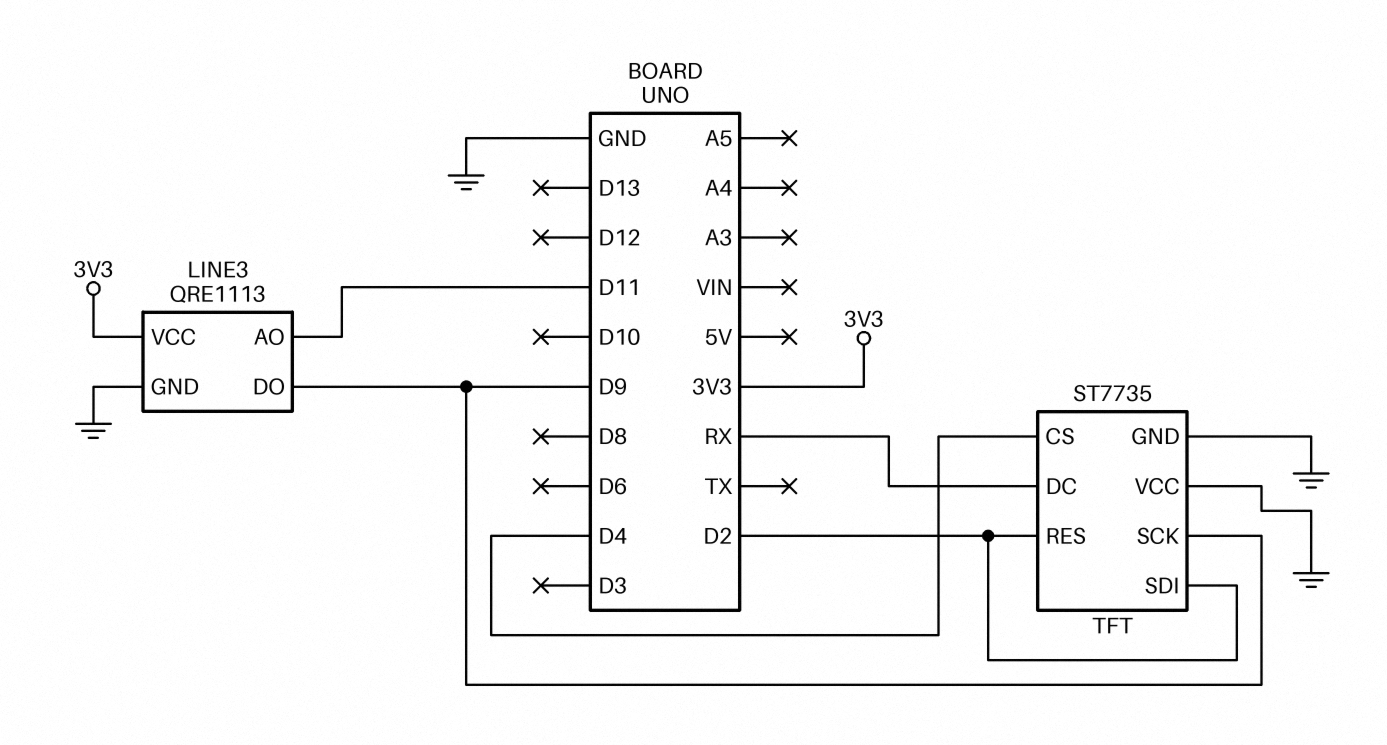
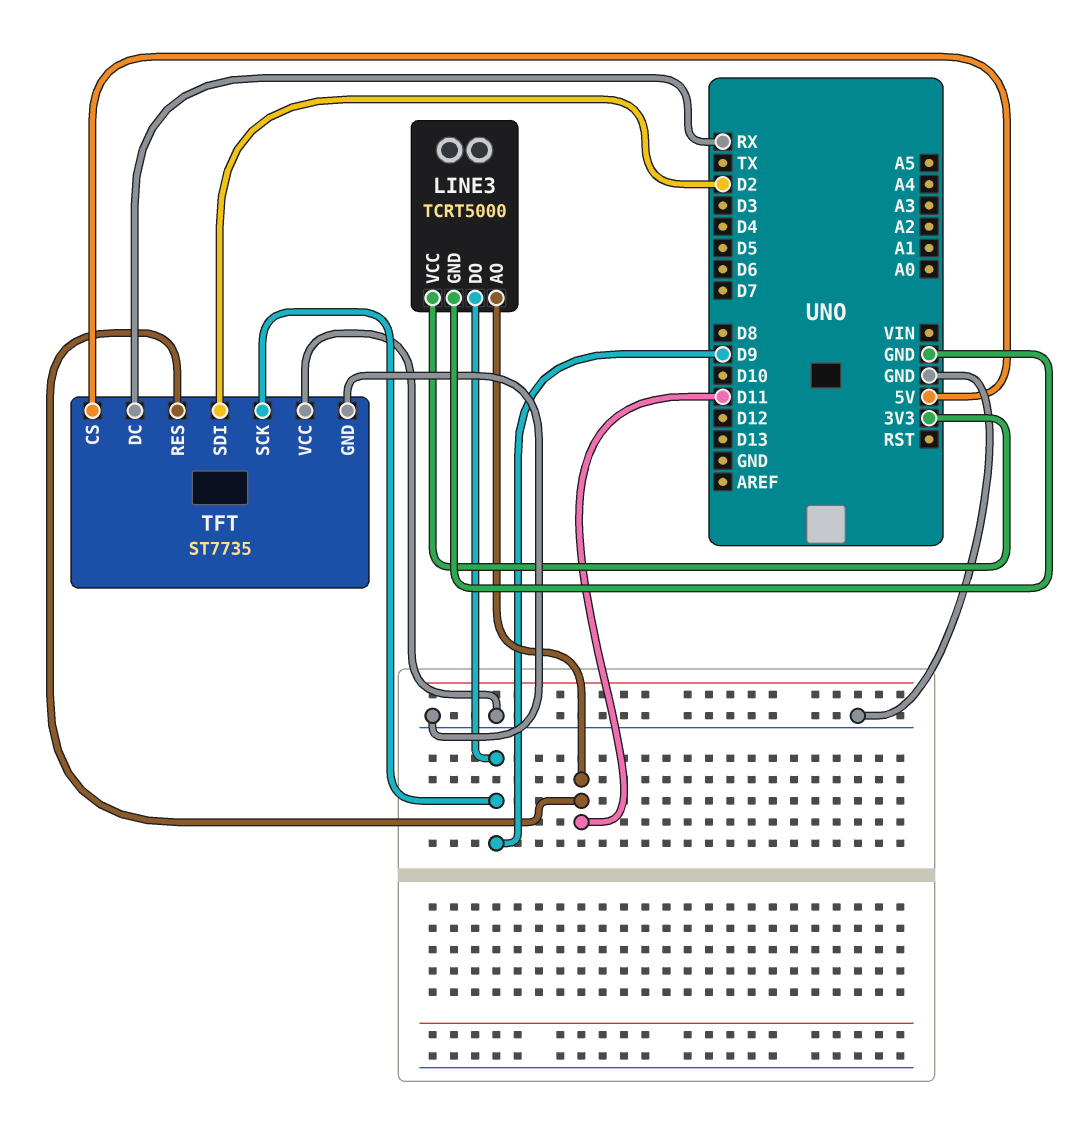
LINE3: QRE1113 -> TCRT5000
TFT pin CS: D4 -> 5V
TFT pin RES: D2 -> D11

